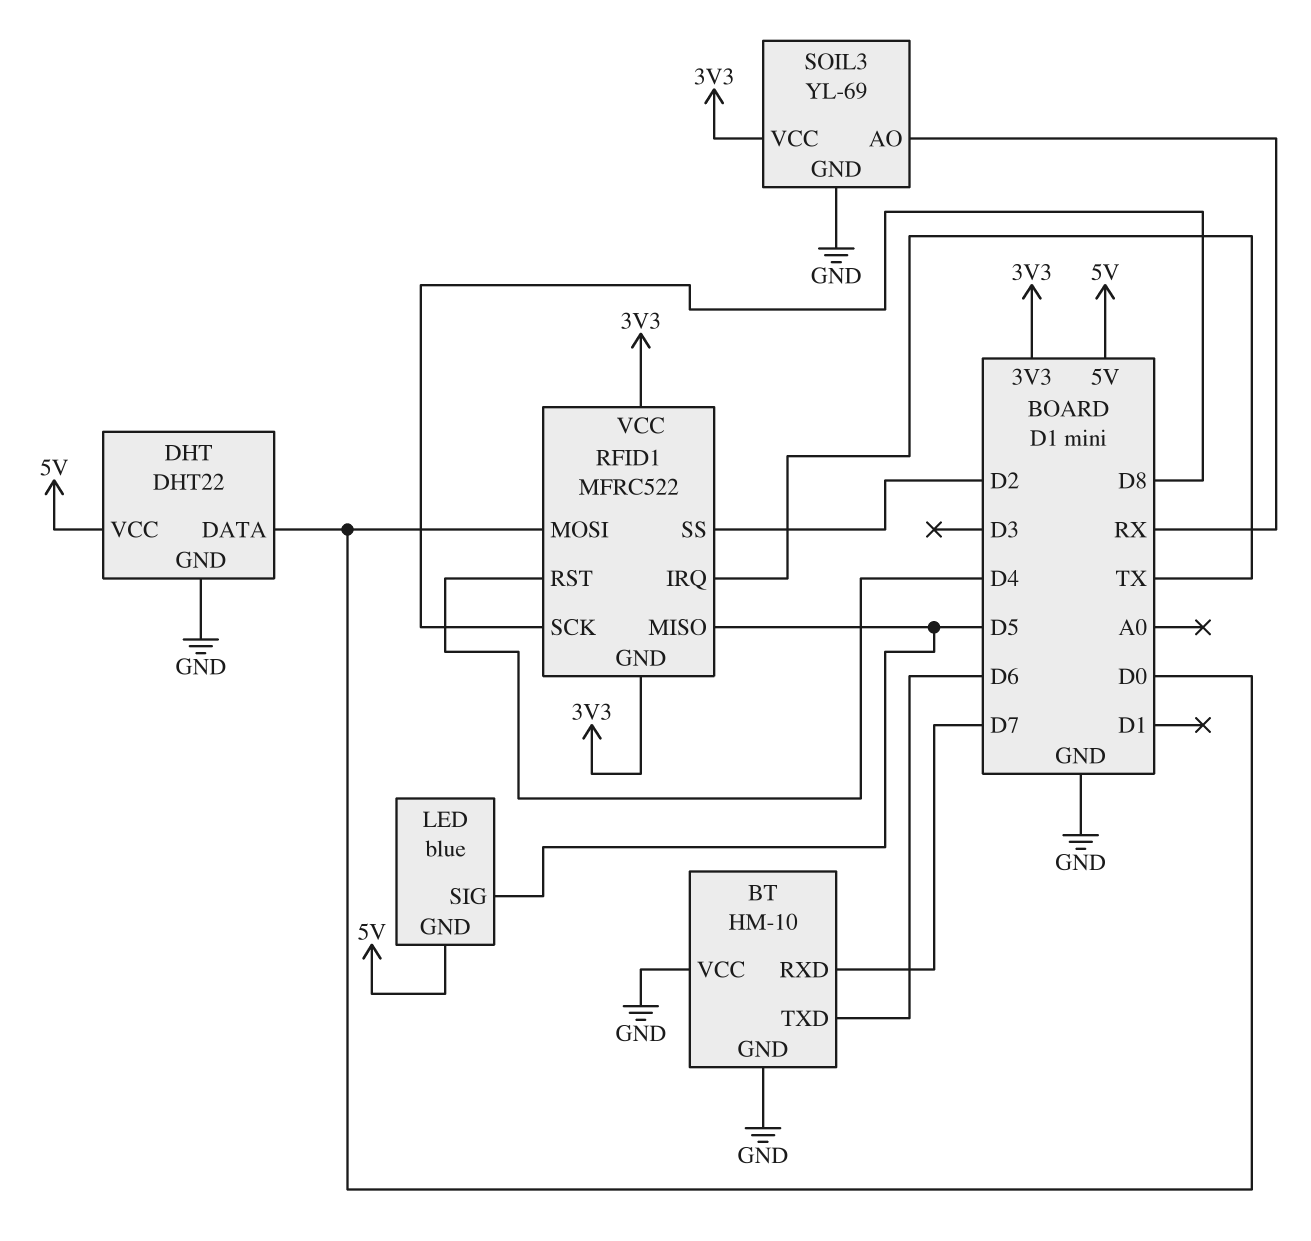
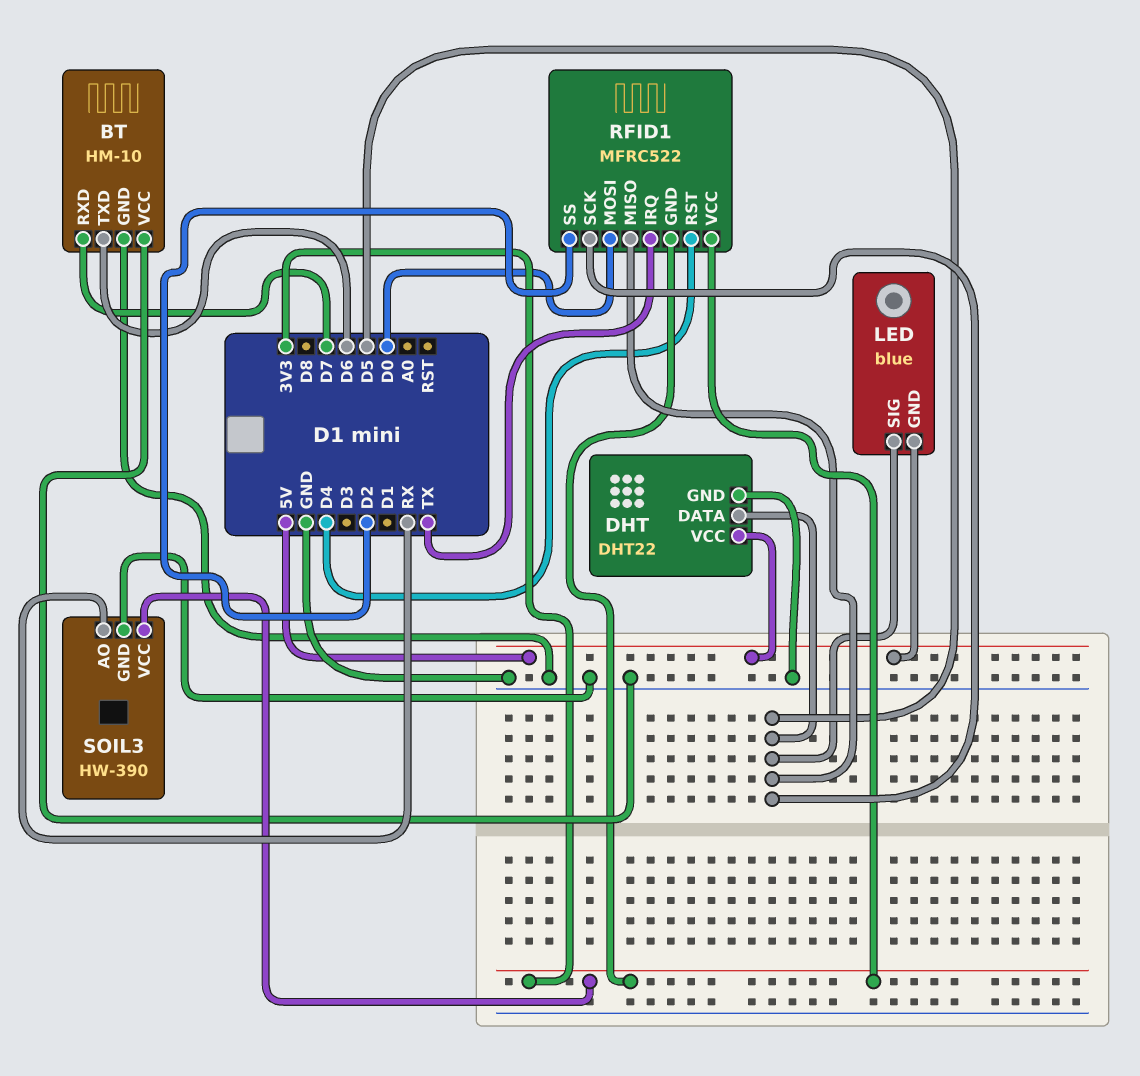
DHT pin DATA: D0 -> D5
RFID1 pin SCK: D8 -> D5
SOIL3: YL-69 -> HW-390

